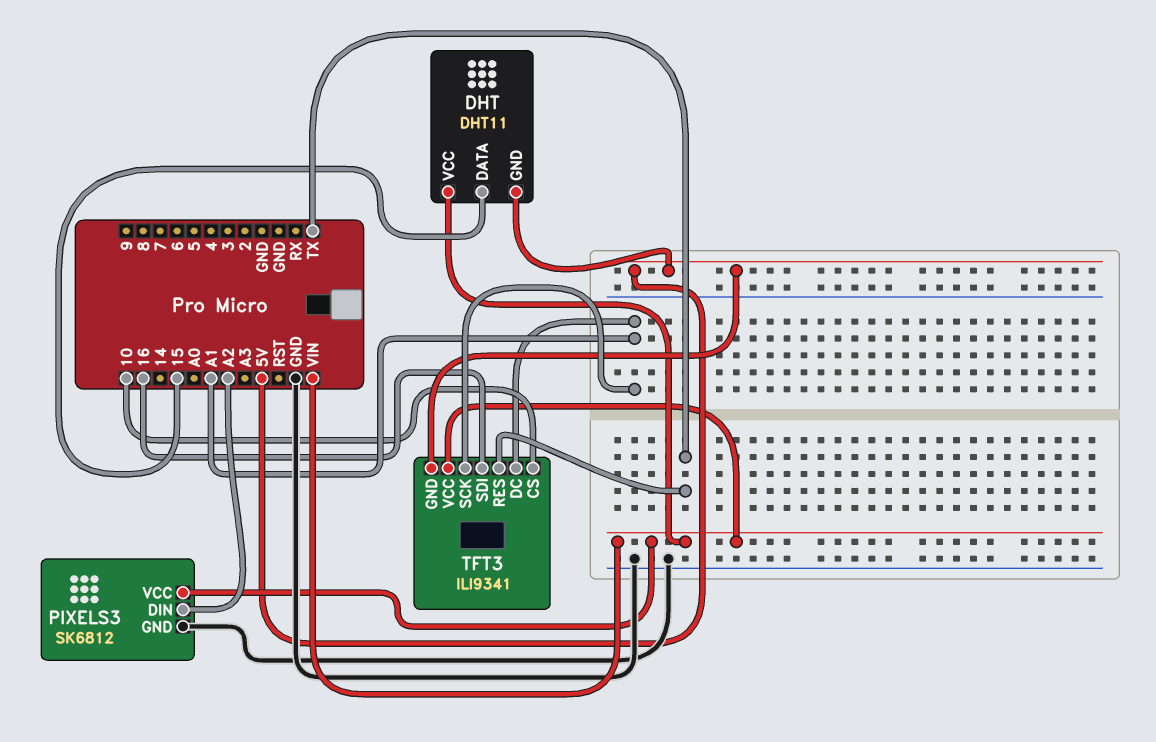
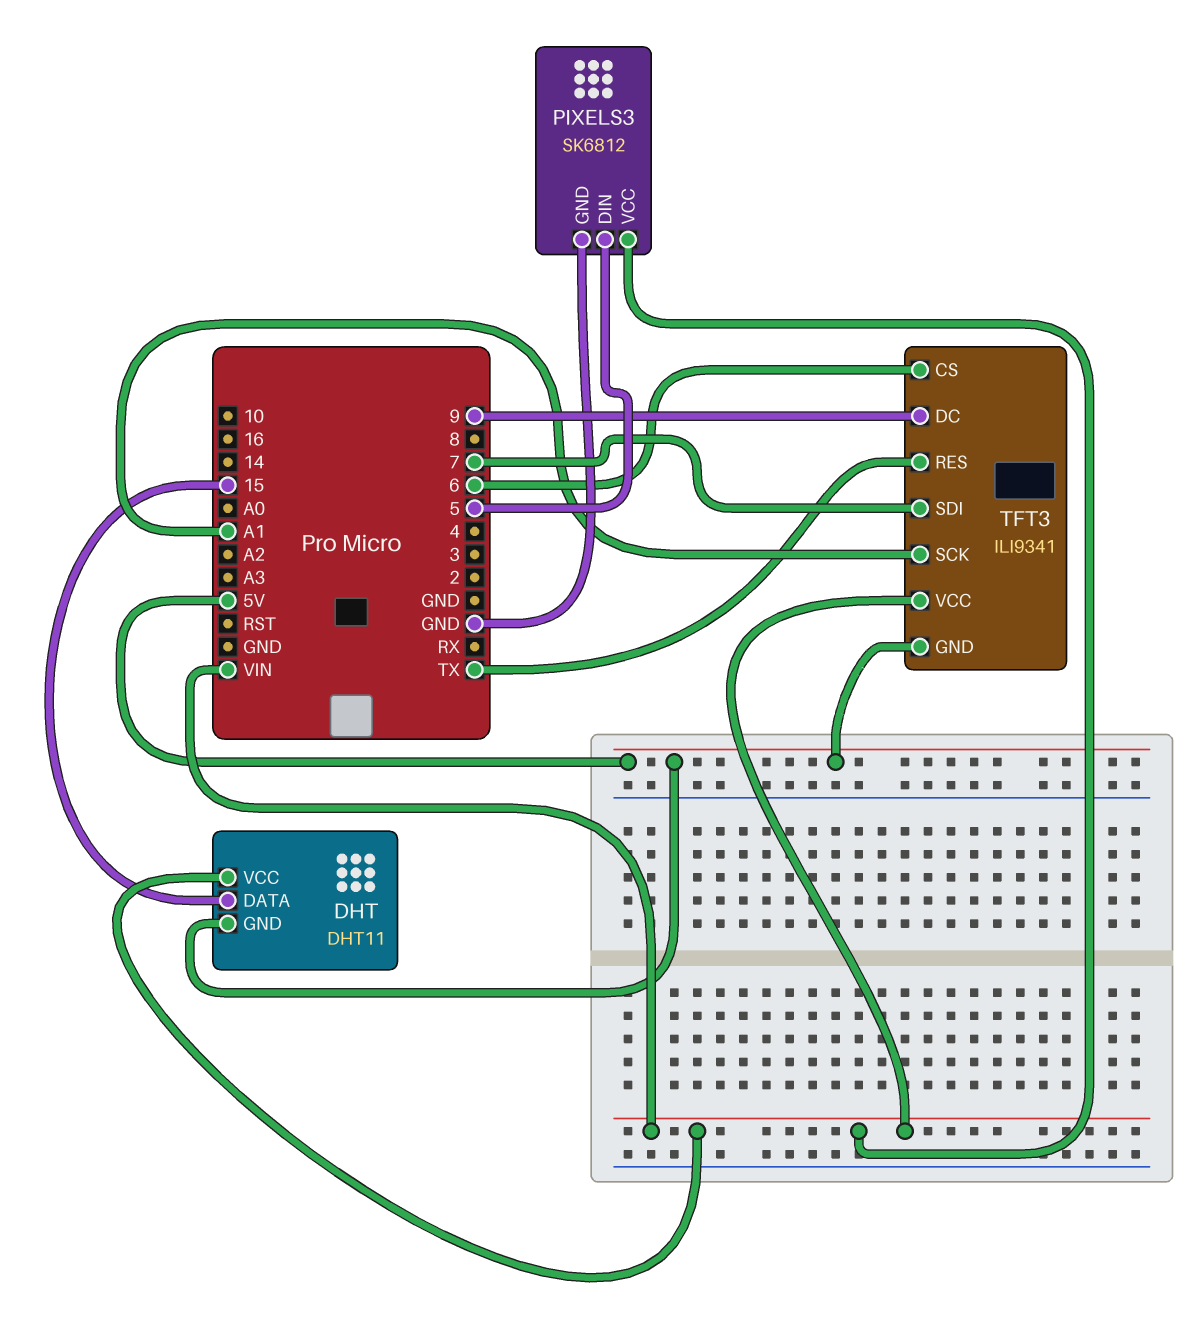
PIXELS3 pin DIN: A2 -> 5
TFT3 pin CS: 10 -> 6
TFT3 pin DC: A1 -> 9
TFT3 pin SDI: 16 -> 7

